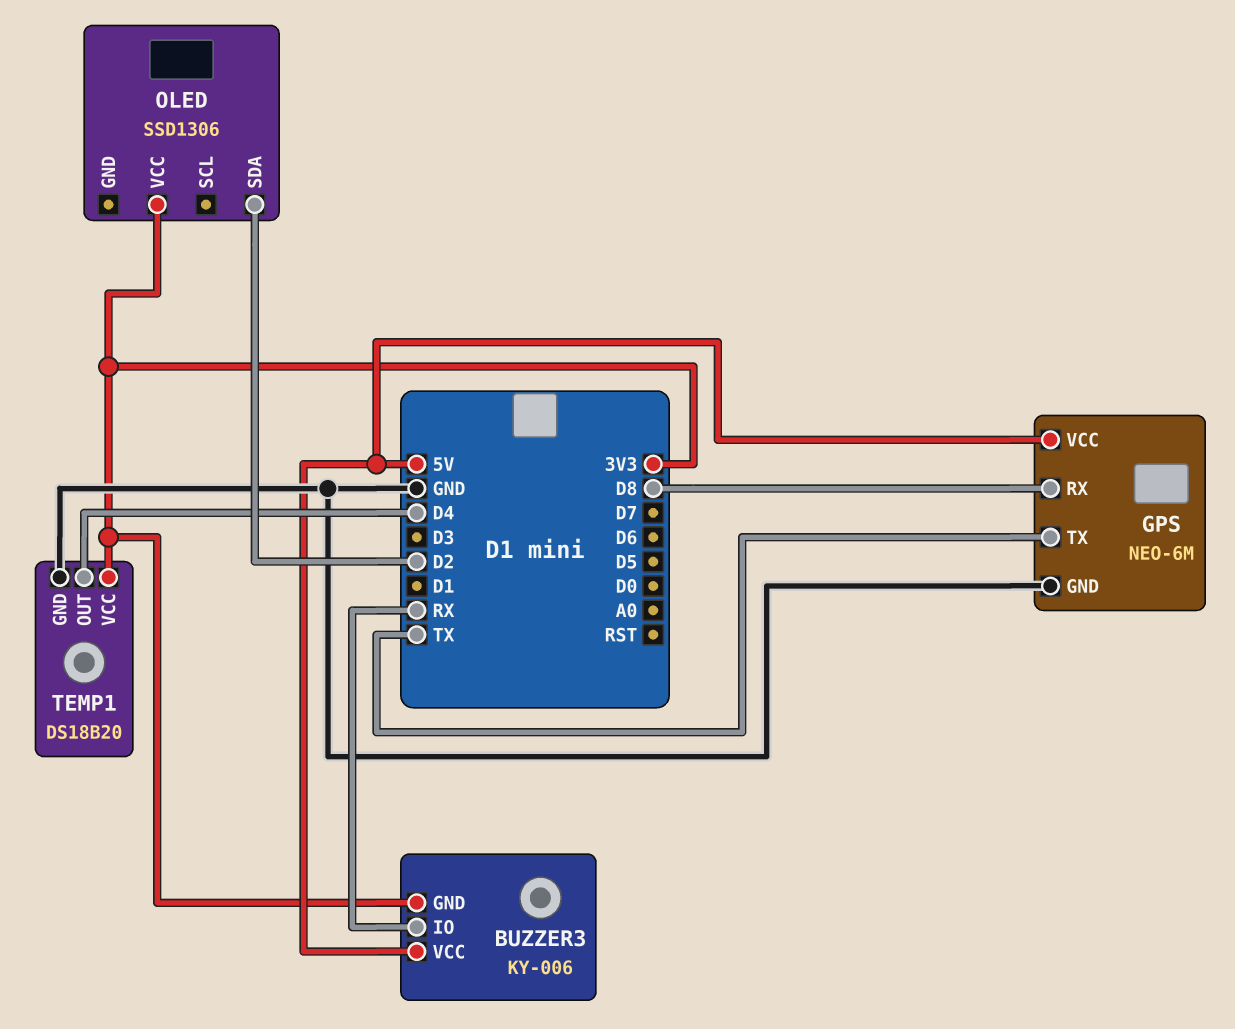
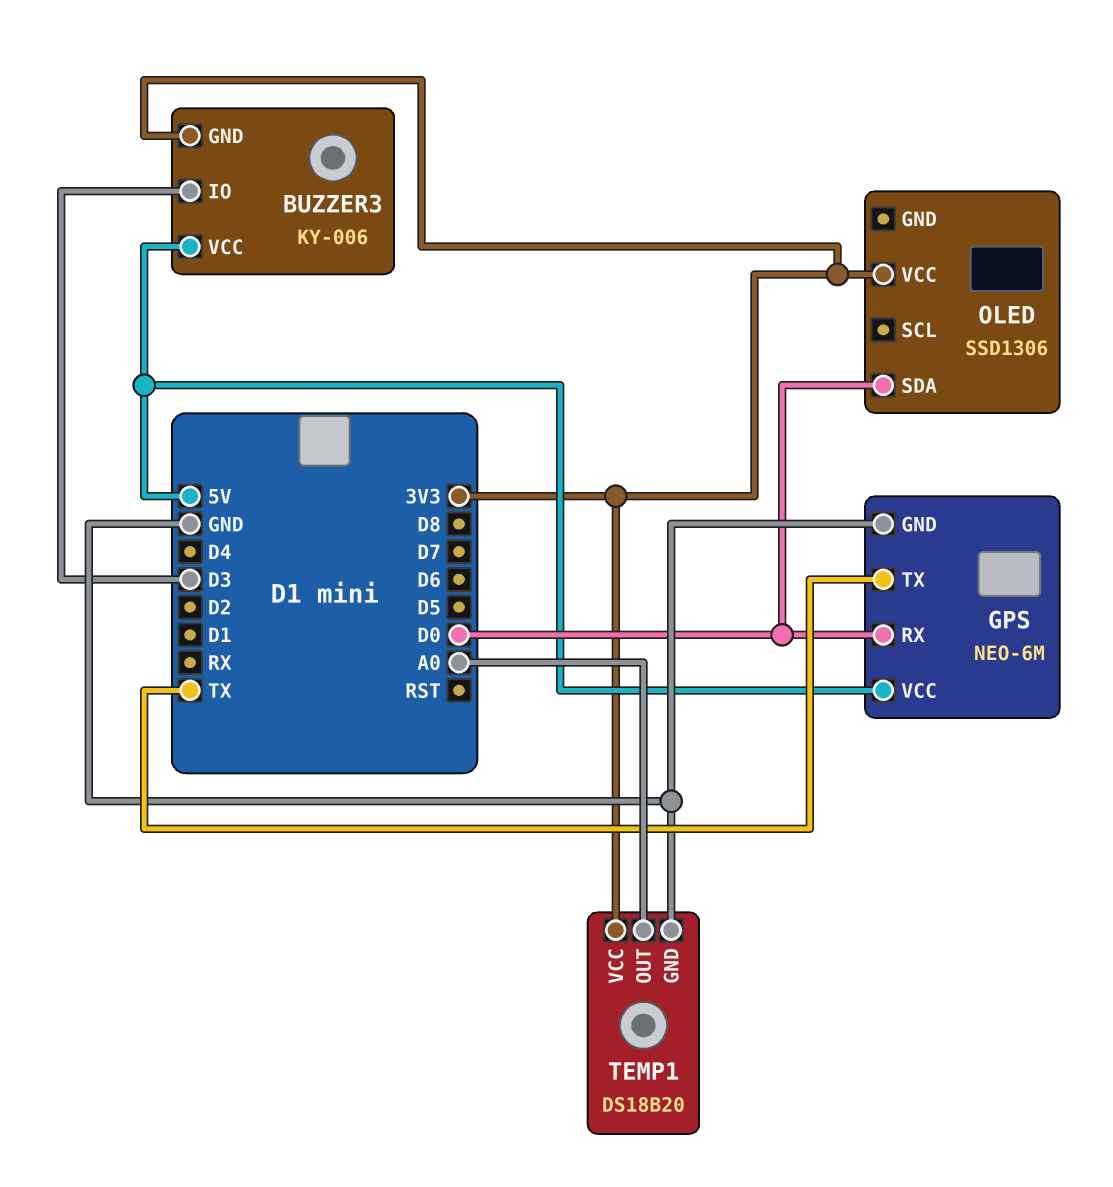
BUZZER3 pin IO: RX -> D3
GPS pin RX: D8 -> D0
OLED pin SDA: D2 -> D0
TEMP1 pin OUT: D4 -> A0

